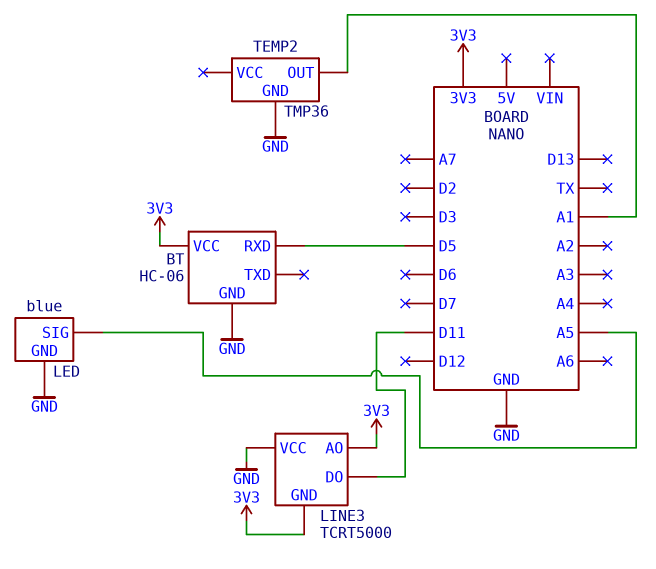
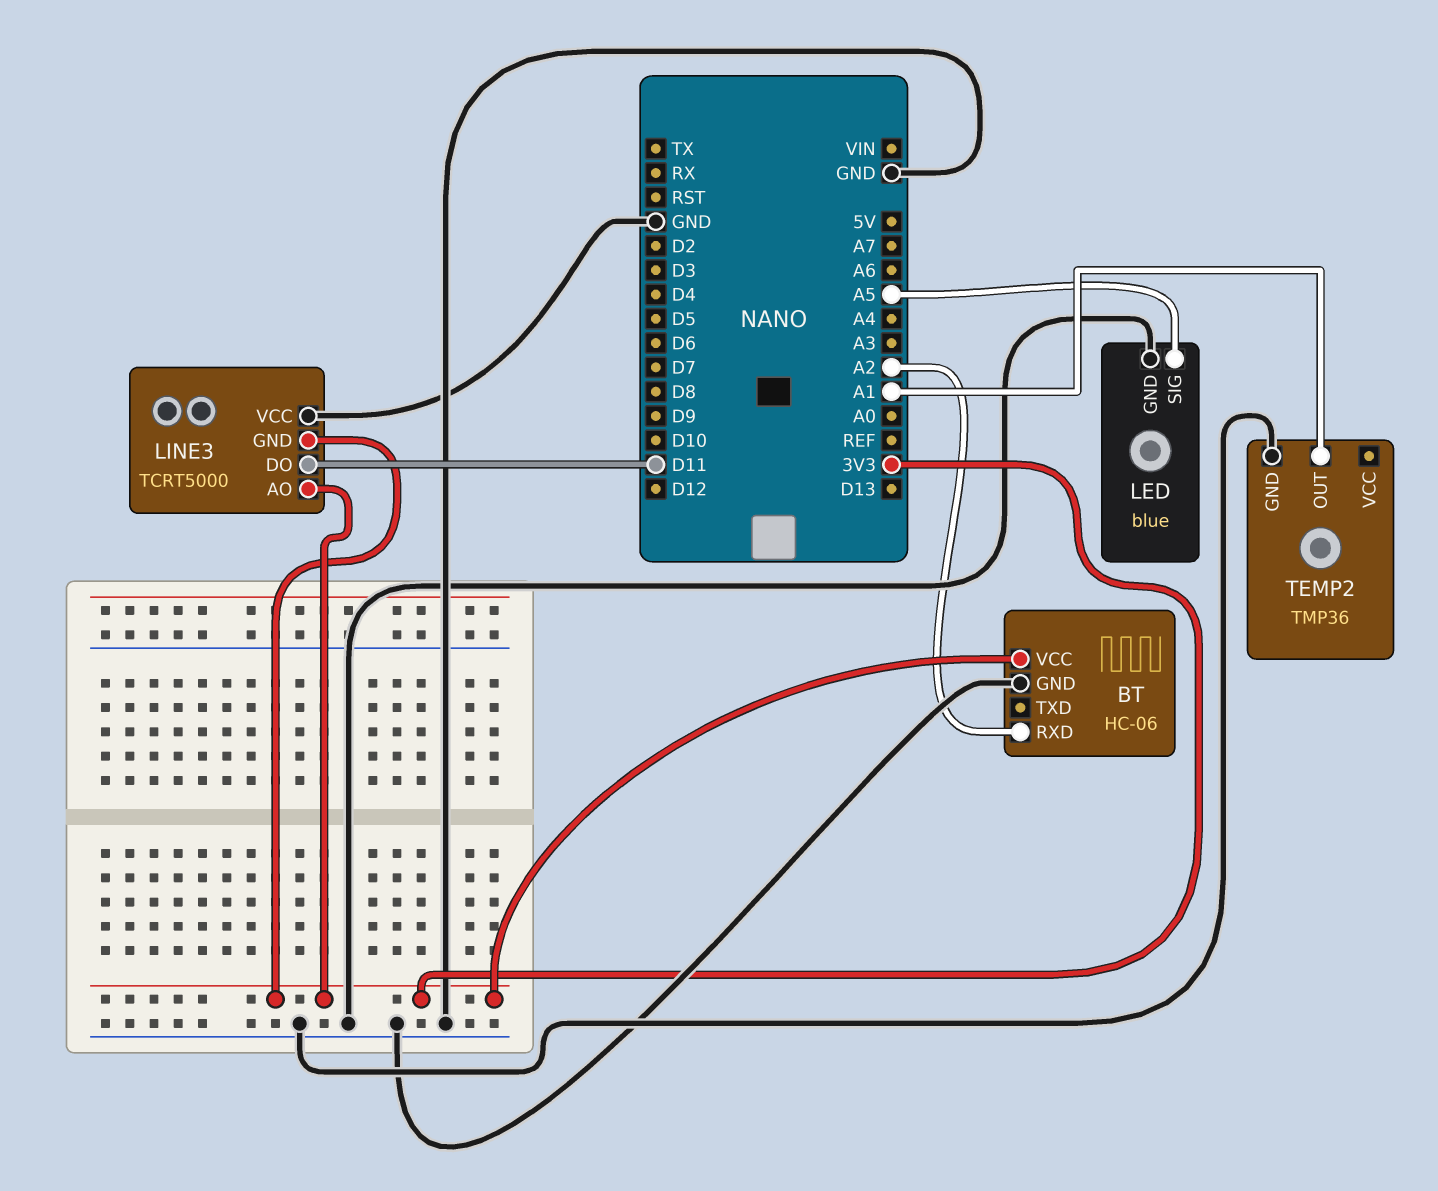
BT pin RXD: D5 -> A2

